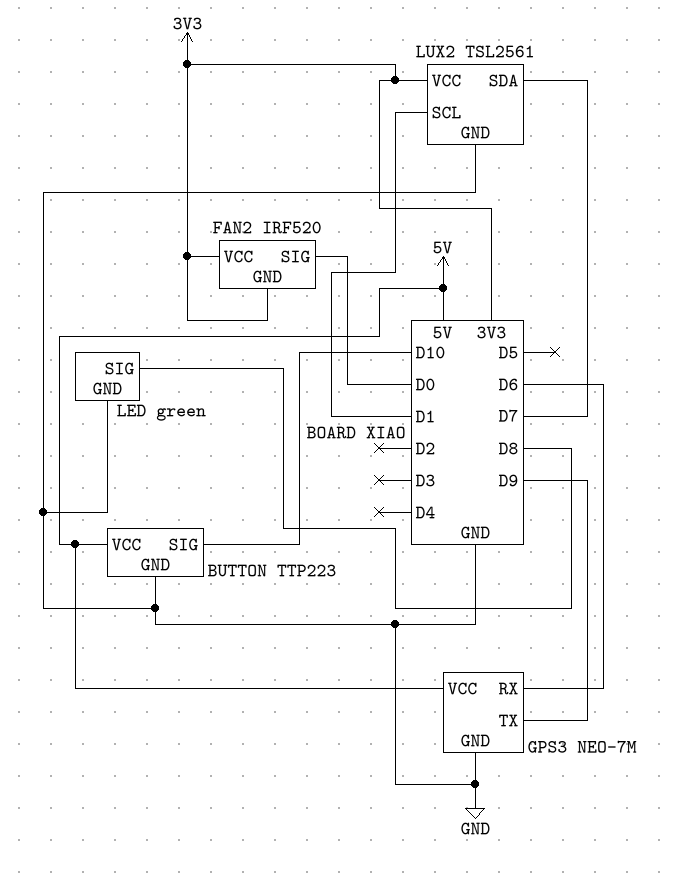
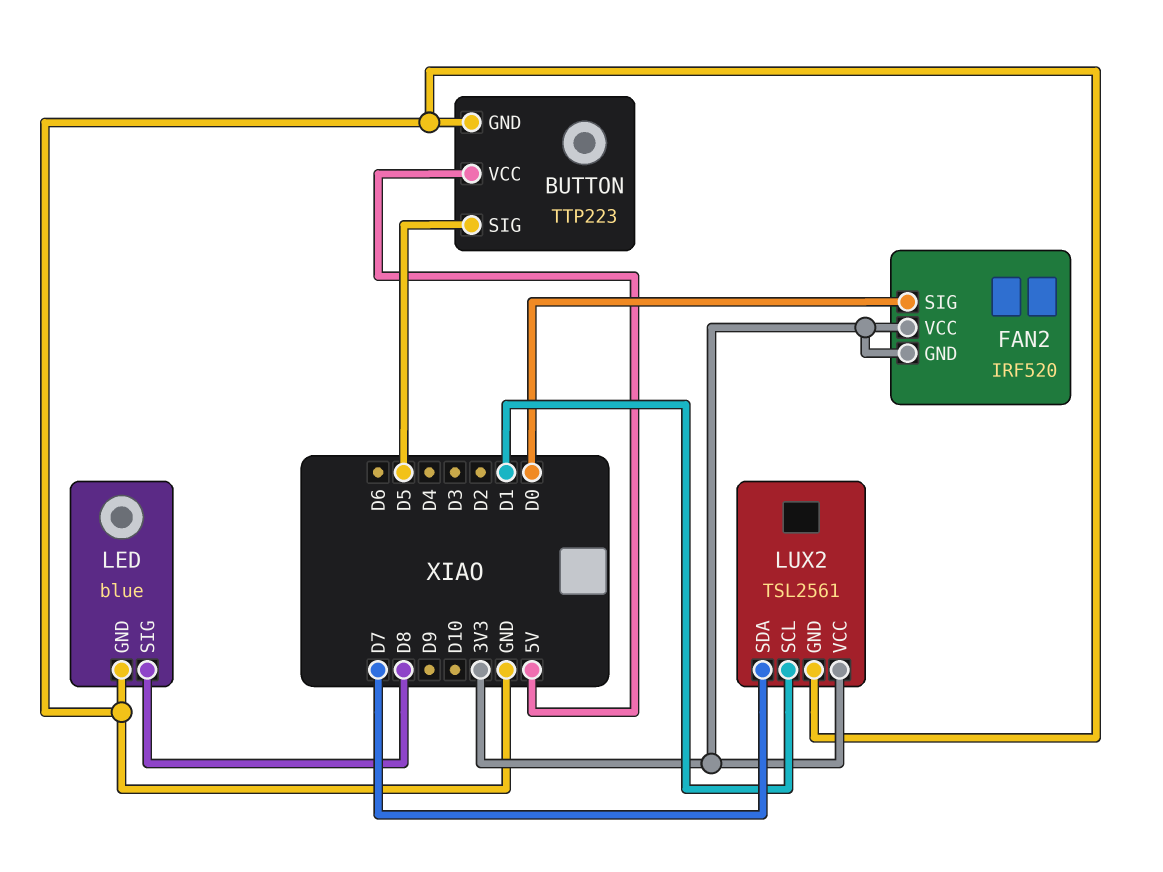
BUTTON pin SIG: D10 -> D5
GPS3: NEO-7M -> none
GPS3 pin GND: GND -> none
GPS3 pin RX: D6 -> none
GPS3 pin TX: D9 -> none
GPS3 pin VCC: 5V -> none
LED: green -> blue

